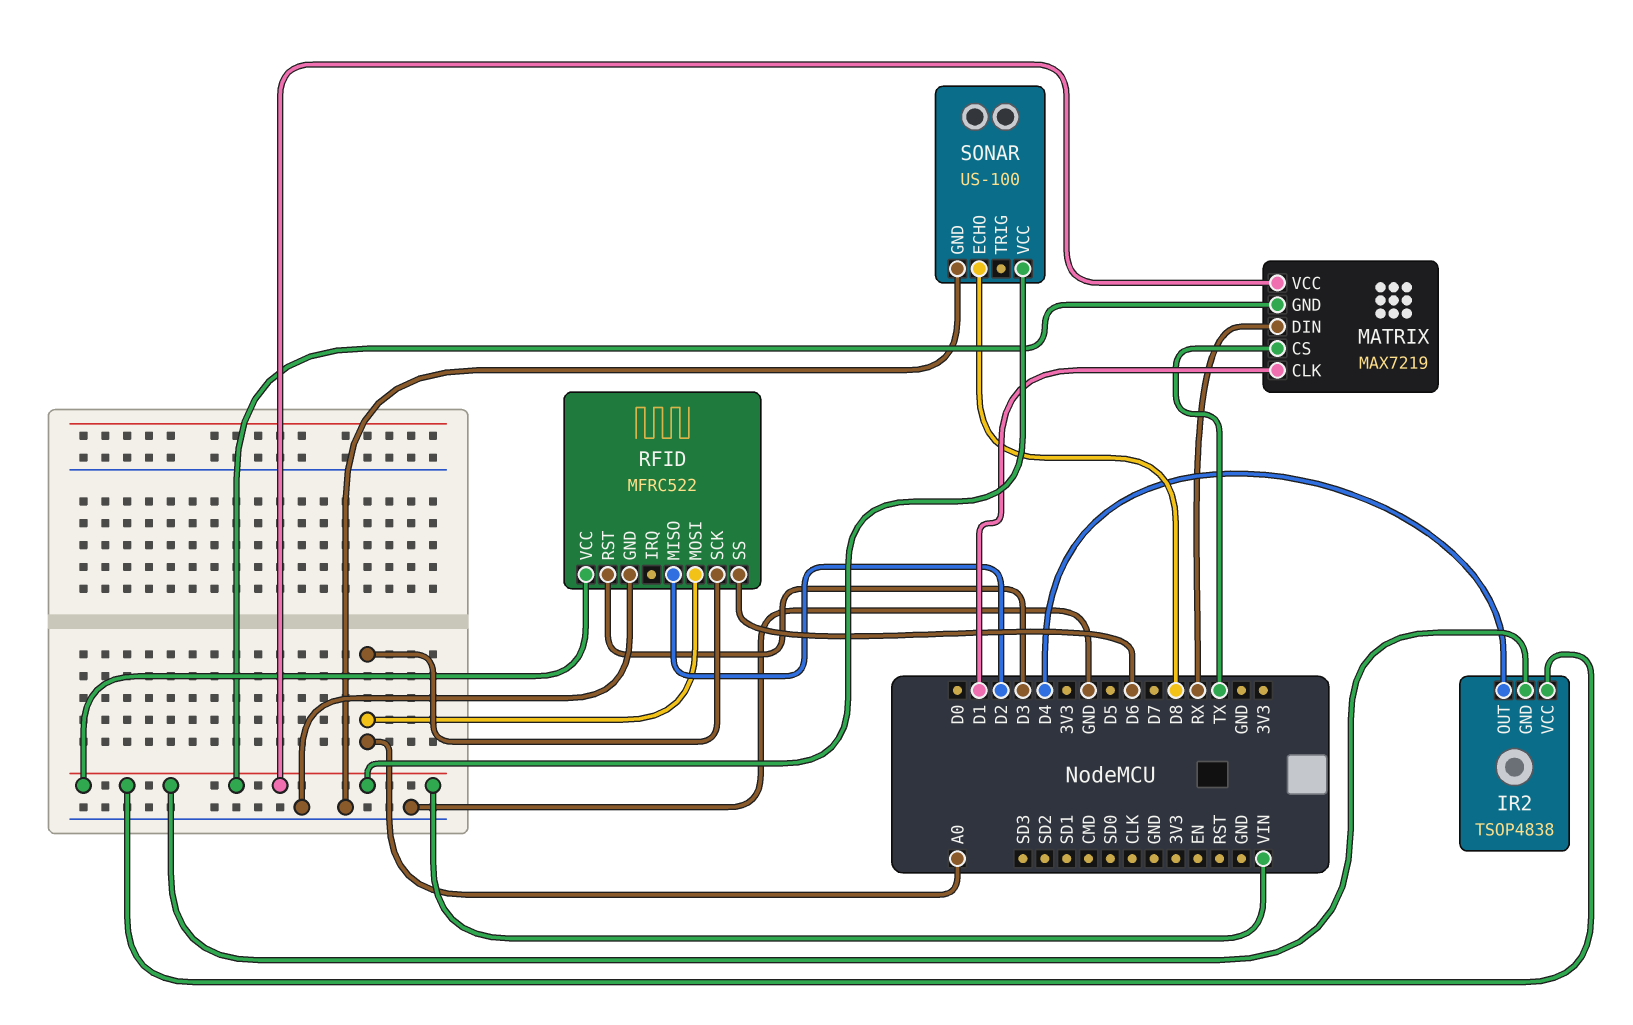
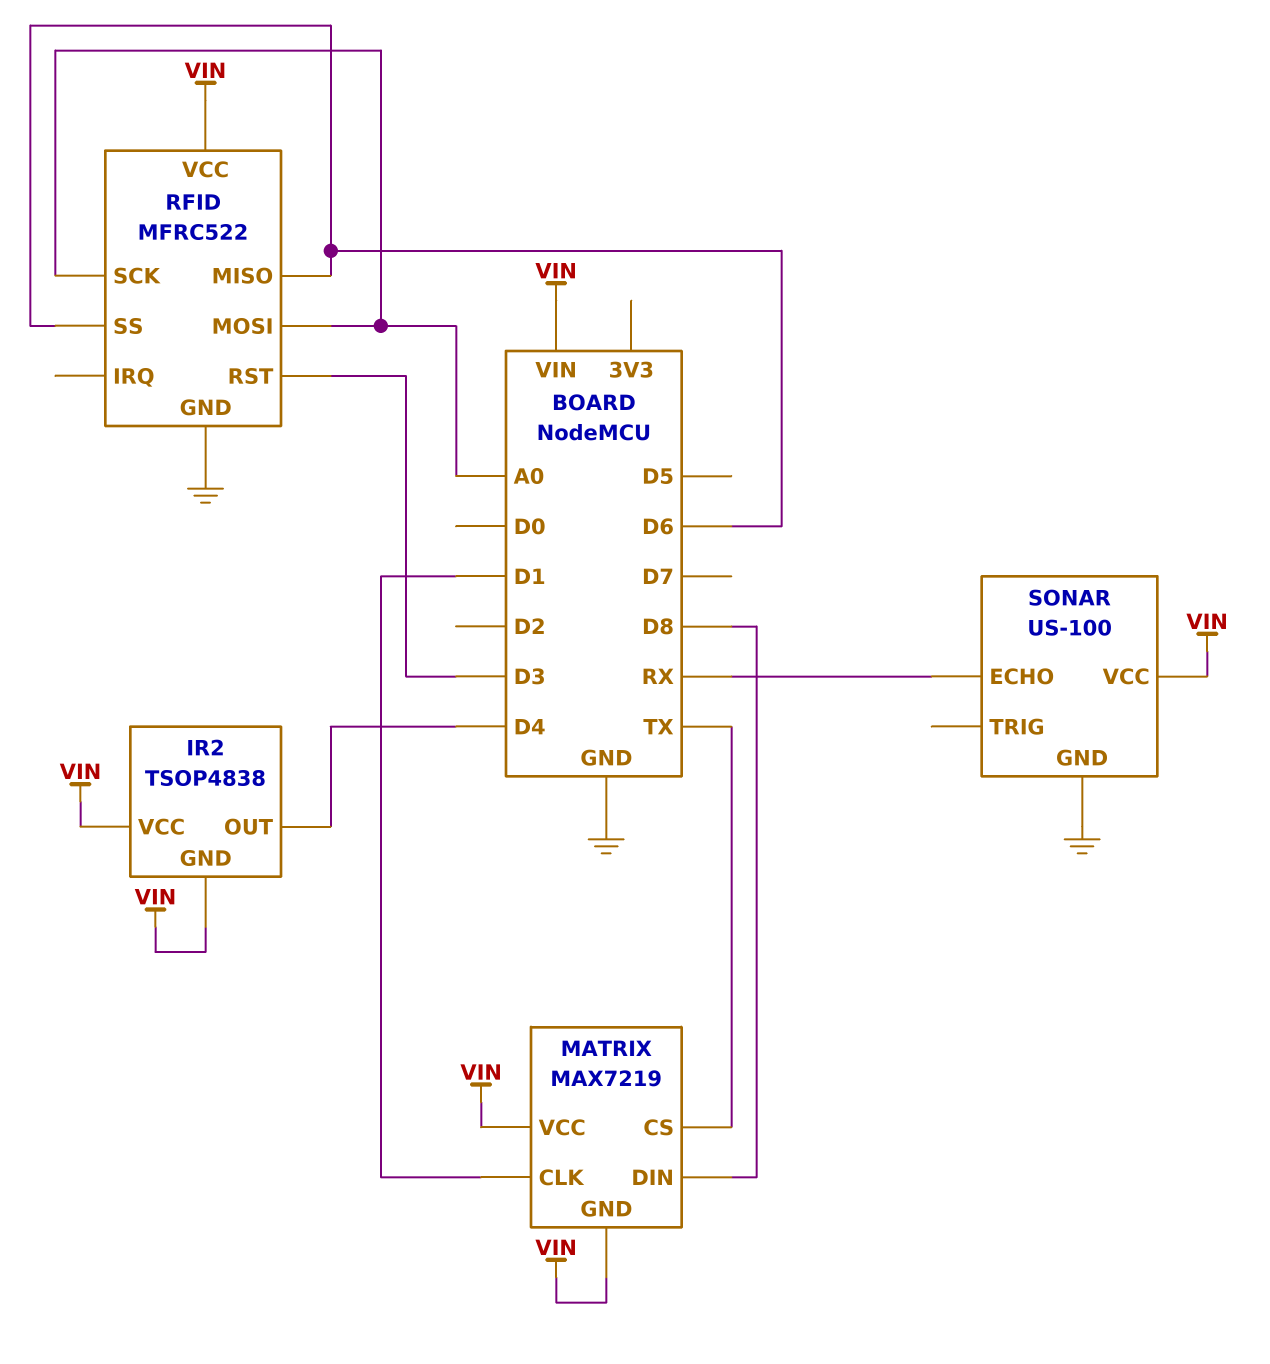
MATRIX pin DIN: RX -> D8
RFID pin MISO: D2 -> D6
SONAR pin ECHO: D8 -> RX

